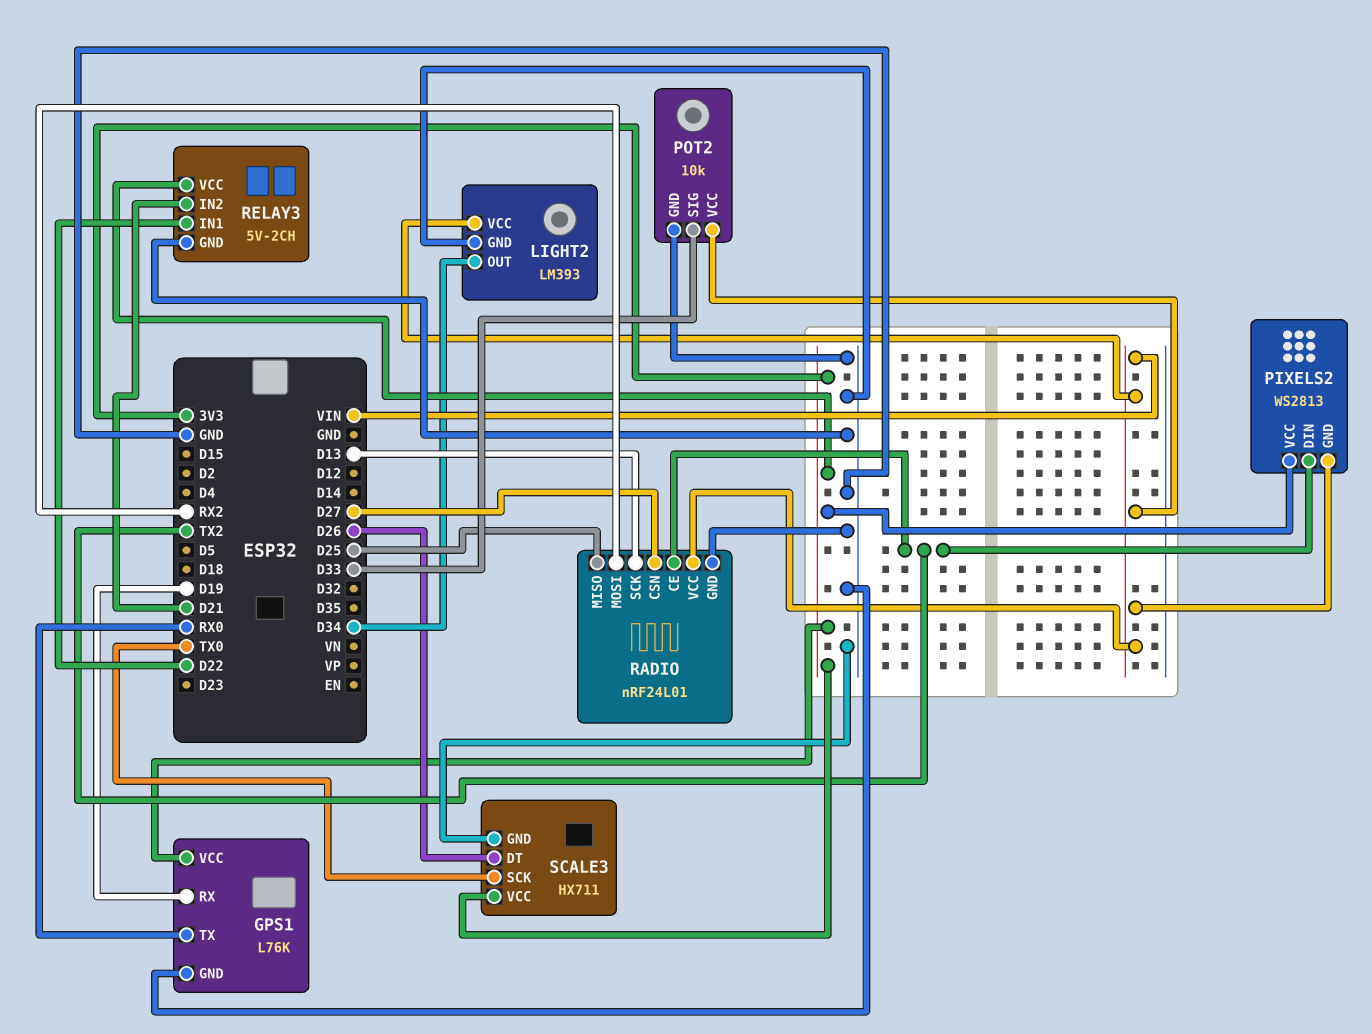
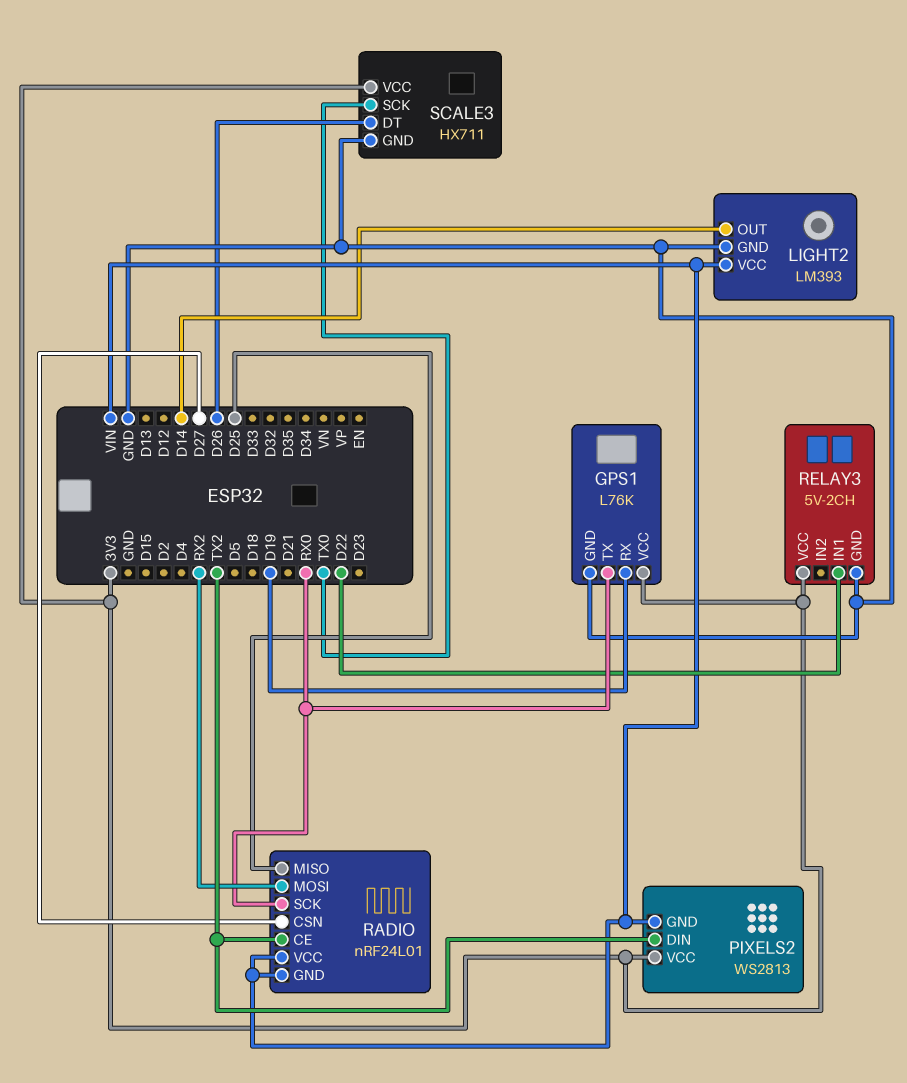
LIGHT2 pin OUT: D34 -> D14
POT2: 10k -> none
POT2 pin GND: GND -> none
POT2 pin SIG: D33 -> none
POT2 pin VCC: VIN -> none
RADIO pin GND: GND -> VIN
RADIO pin SCK: D13 -> RX0
RELAY3 pin IN2: D21 -> none

